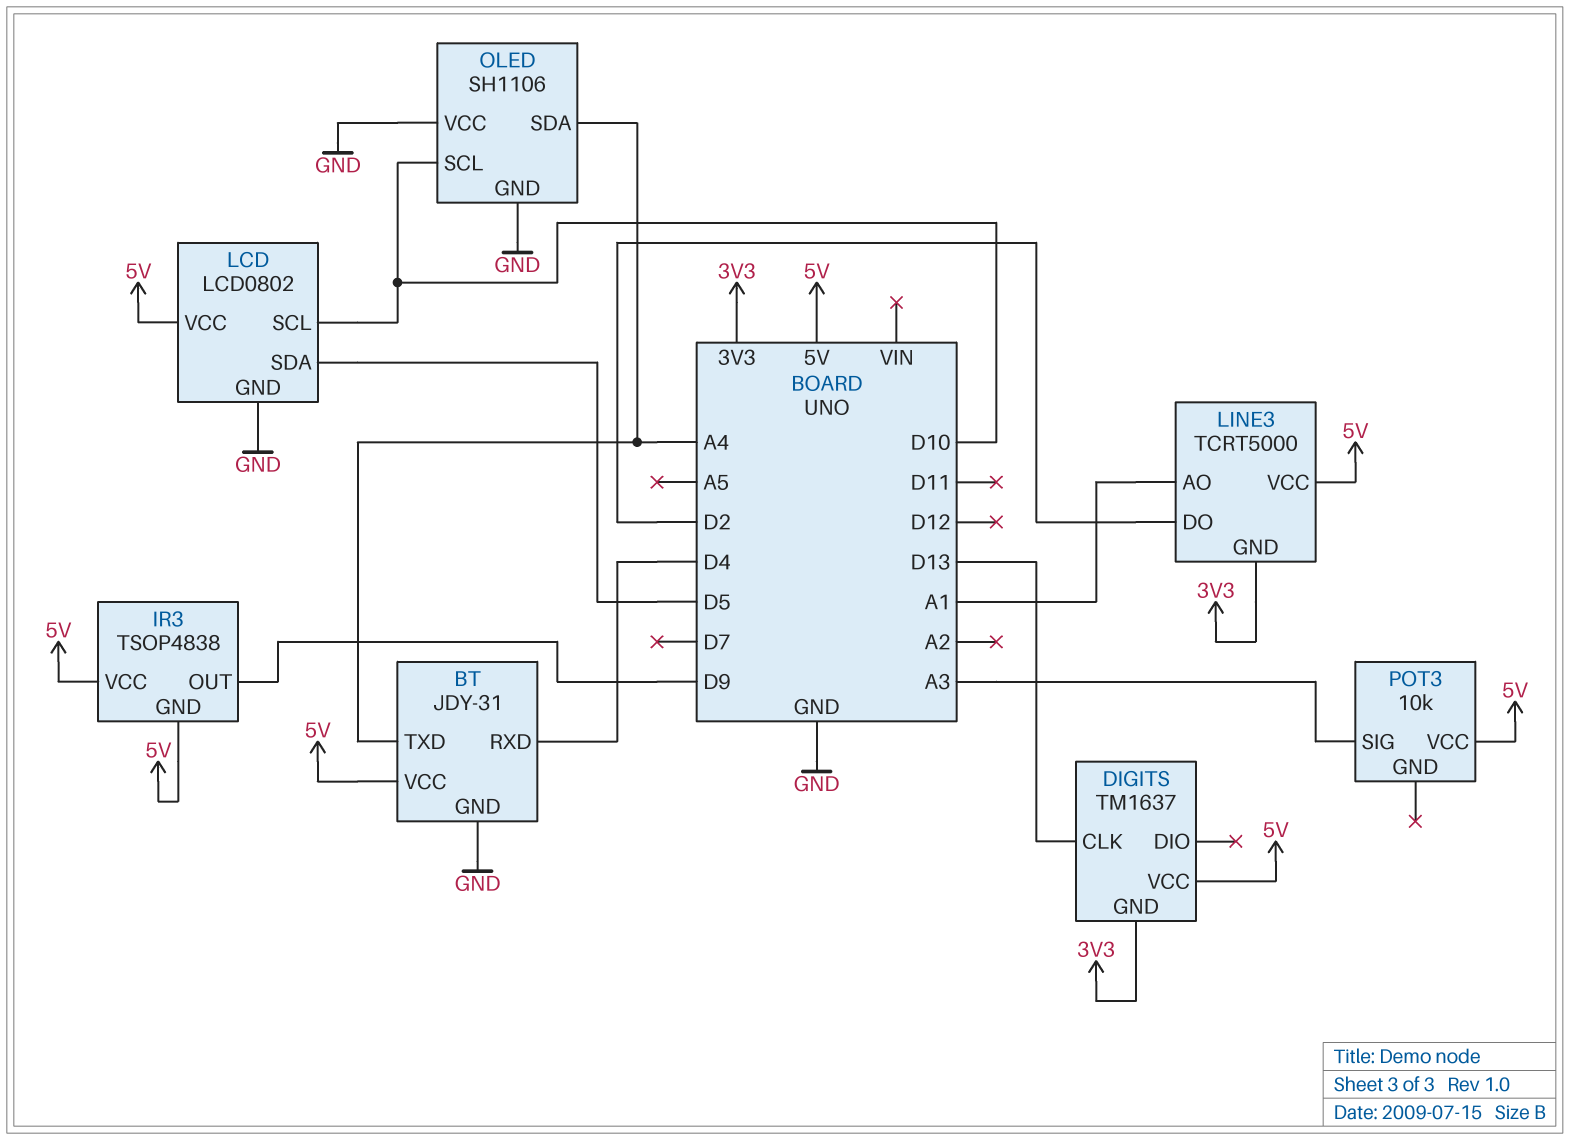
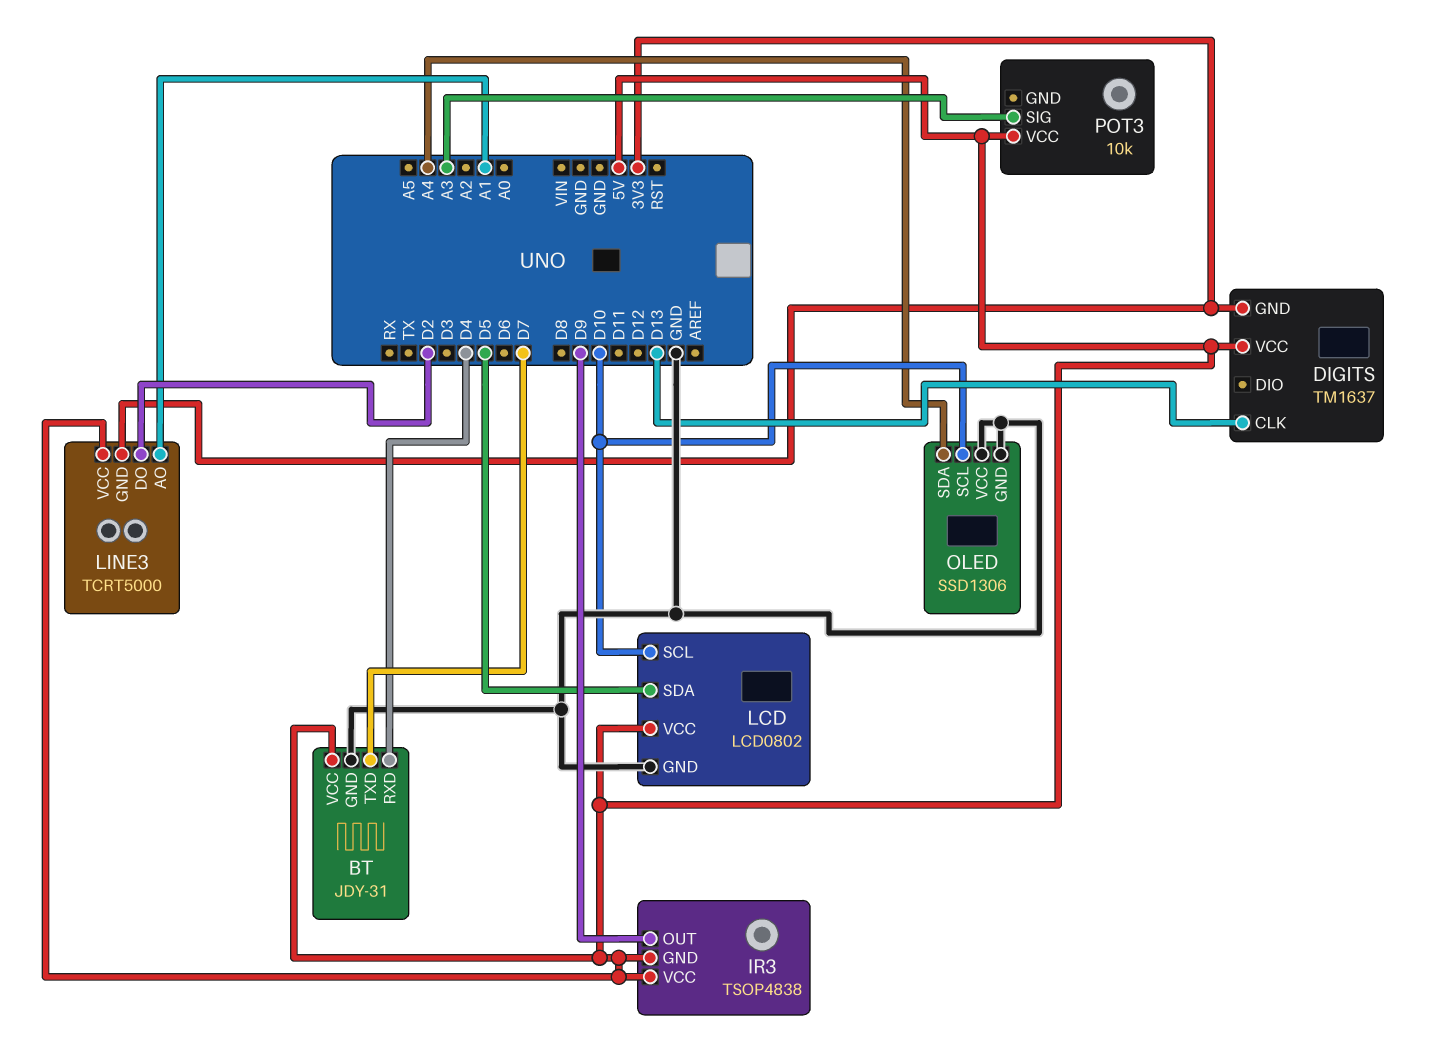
BT pin TXD: A4 -> D7
OLED: SH1106 -> SSD1306

